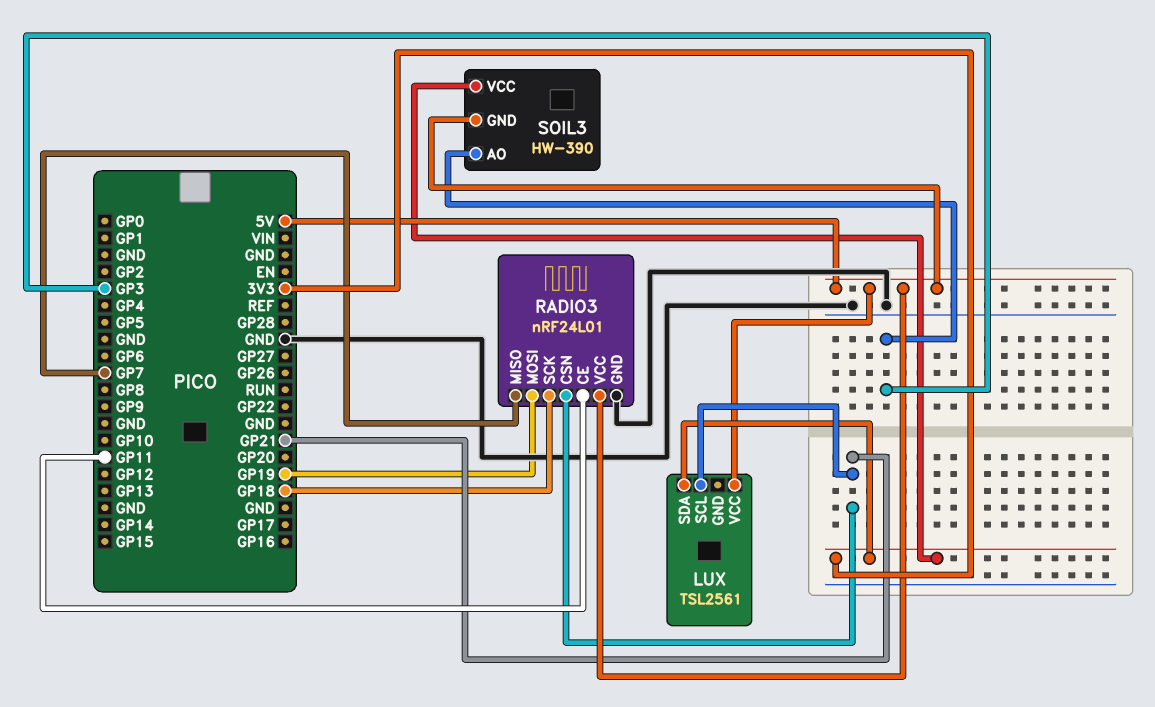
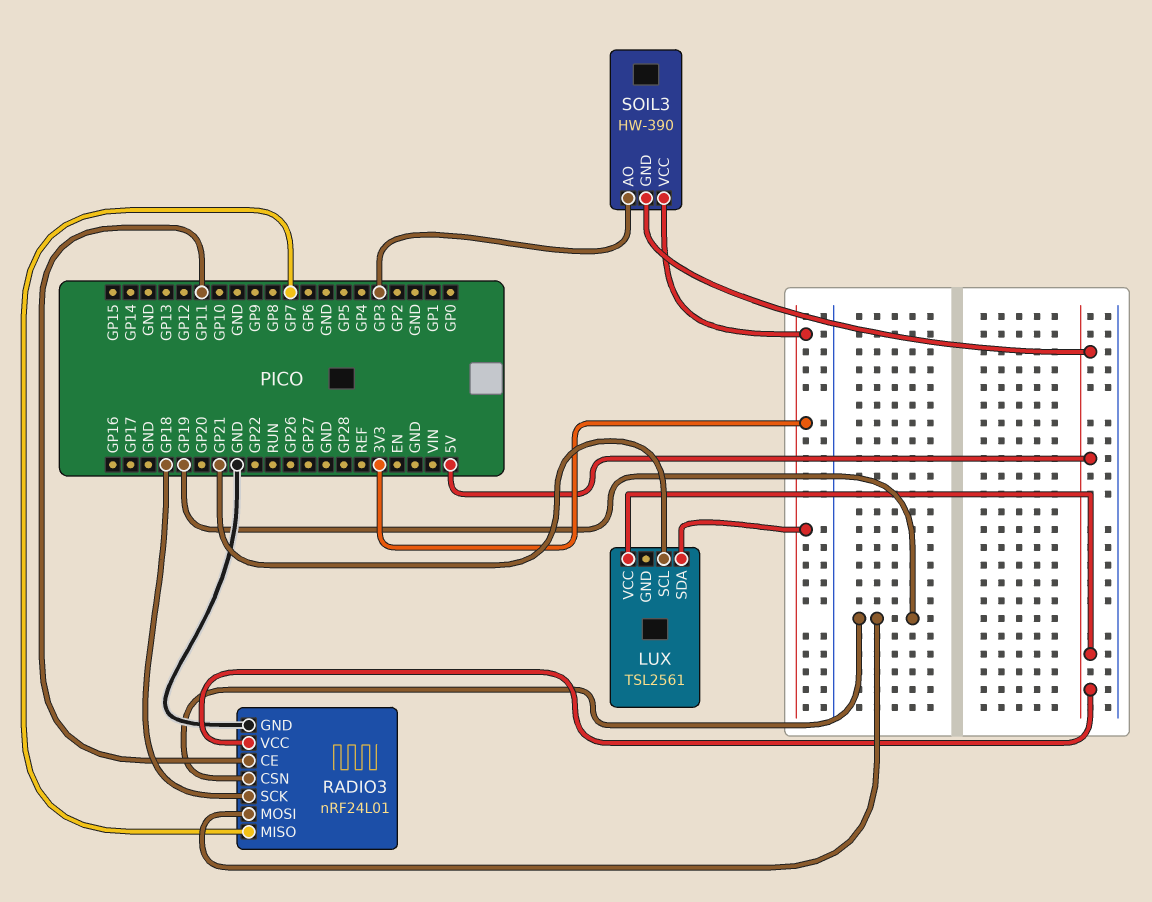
RADIO3 pin CSN: GP21 -> GP19

